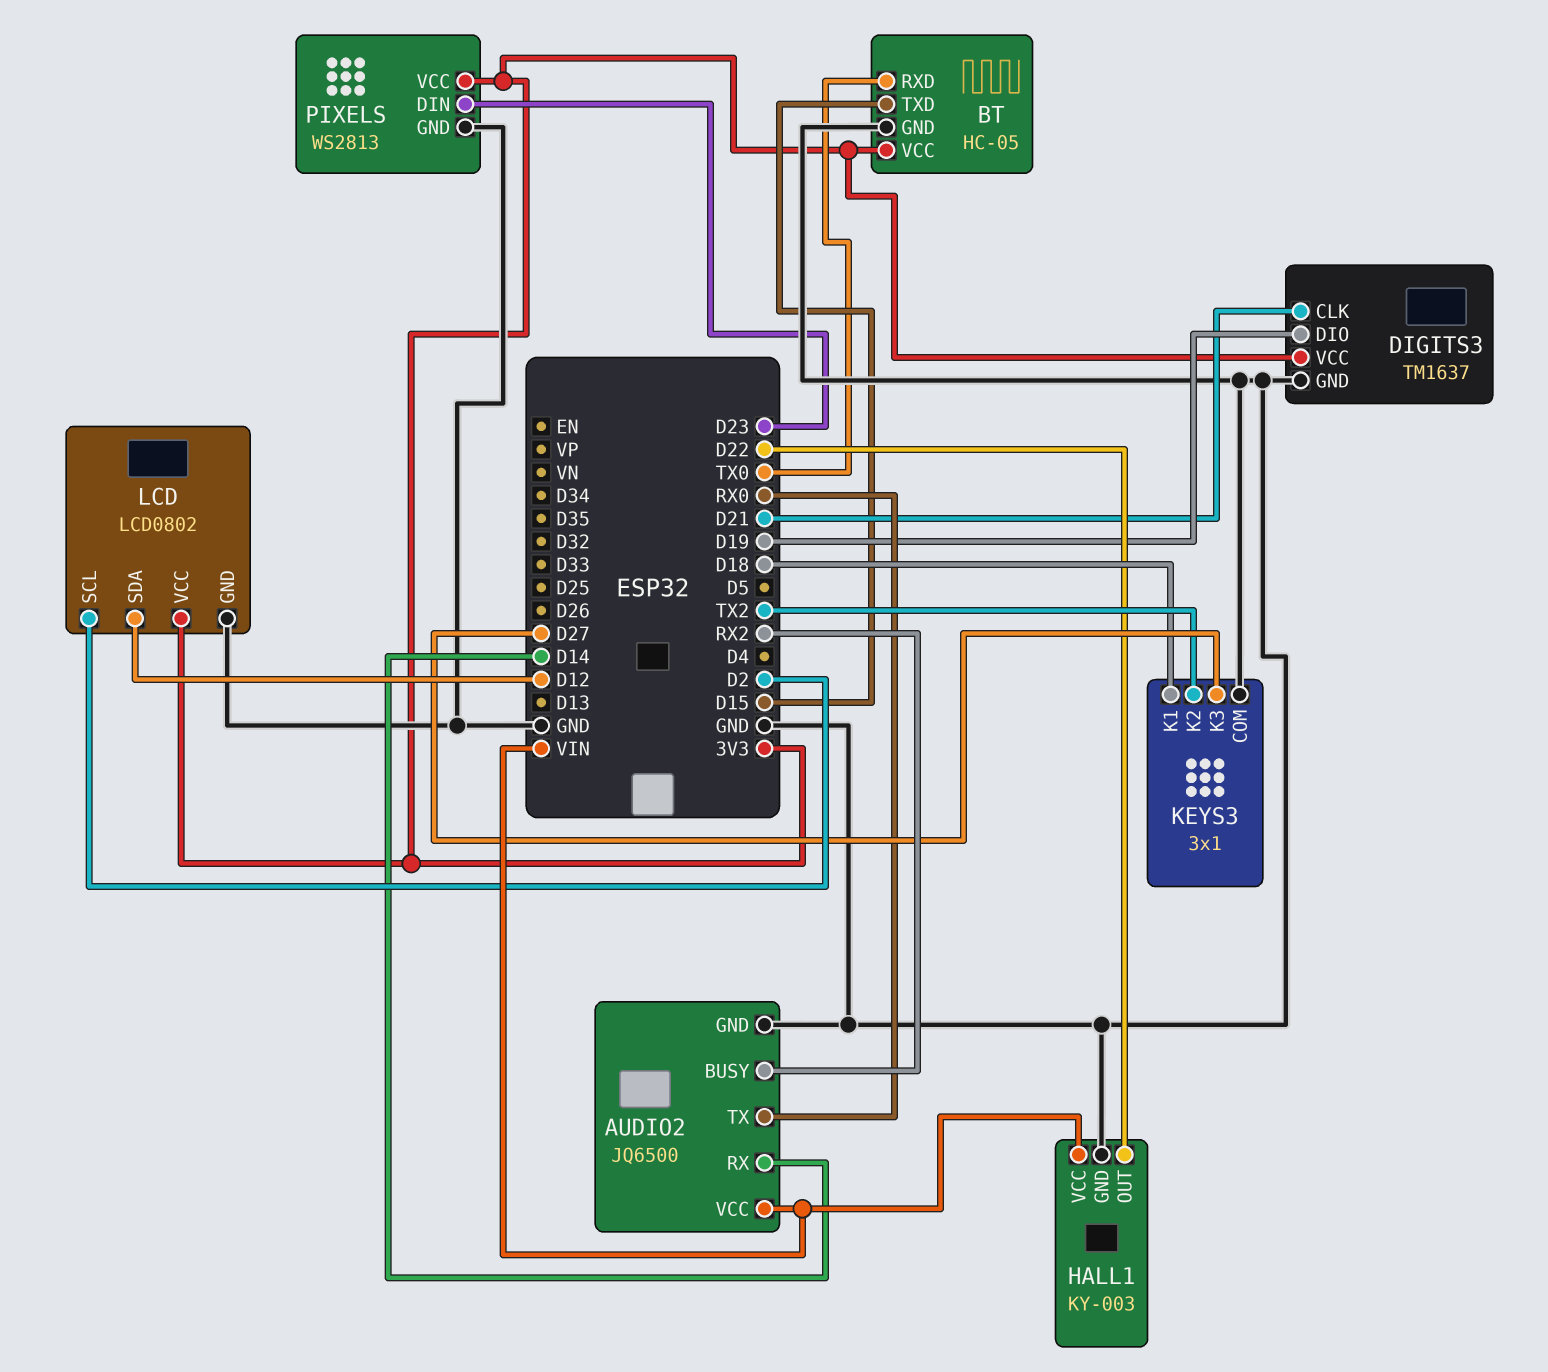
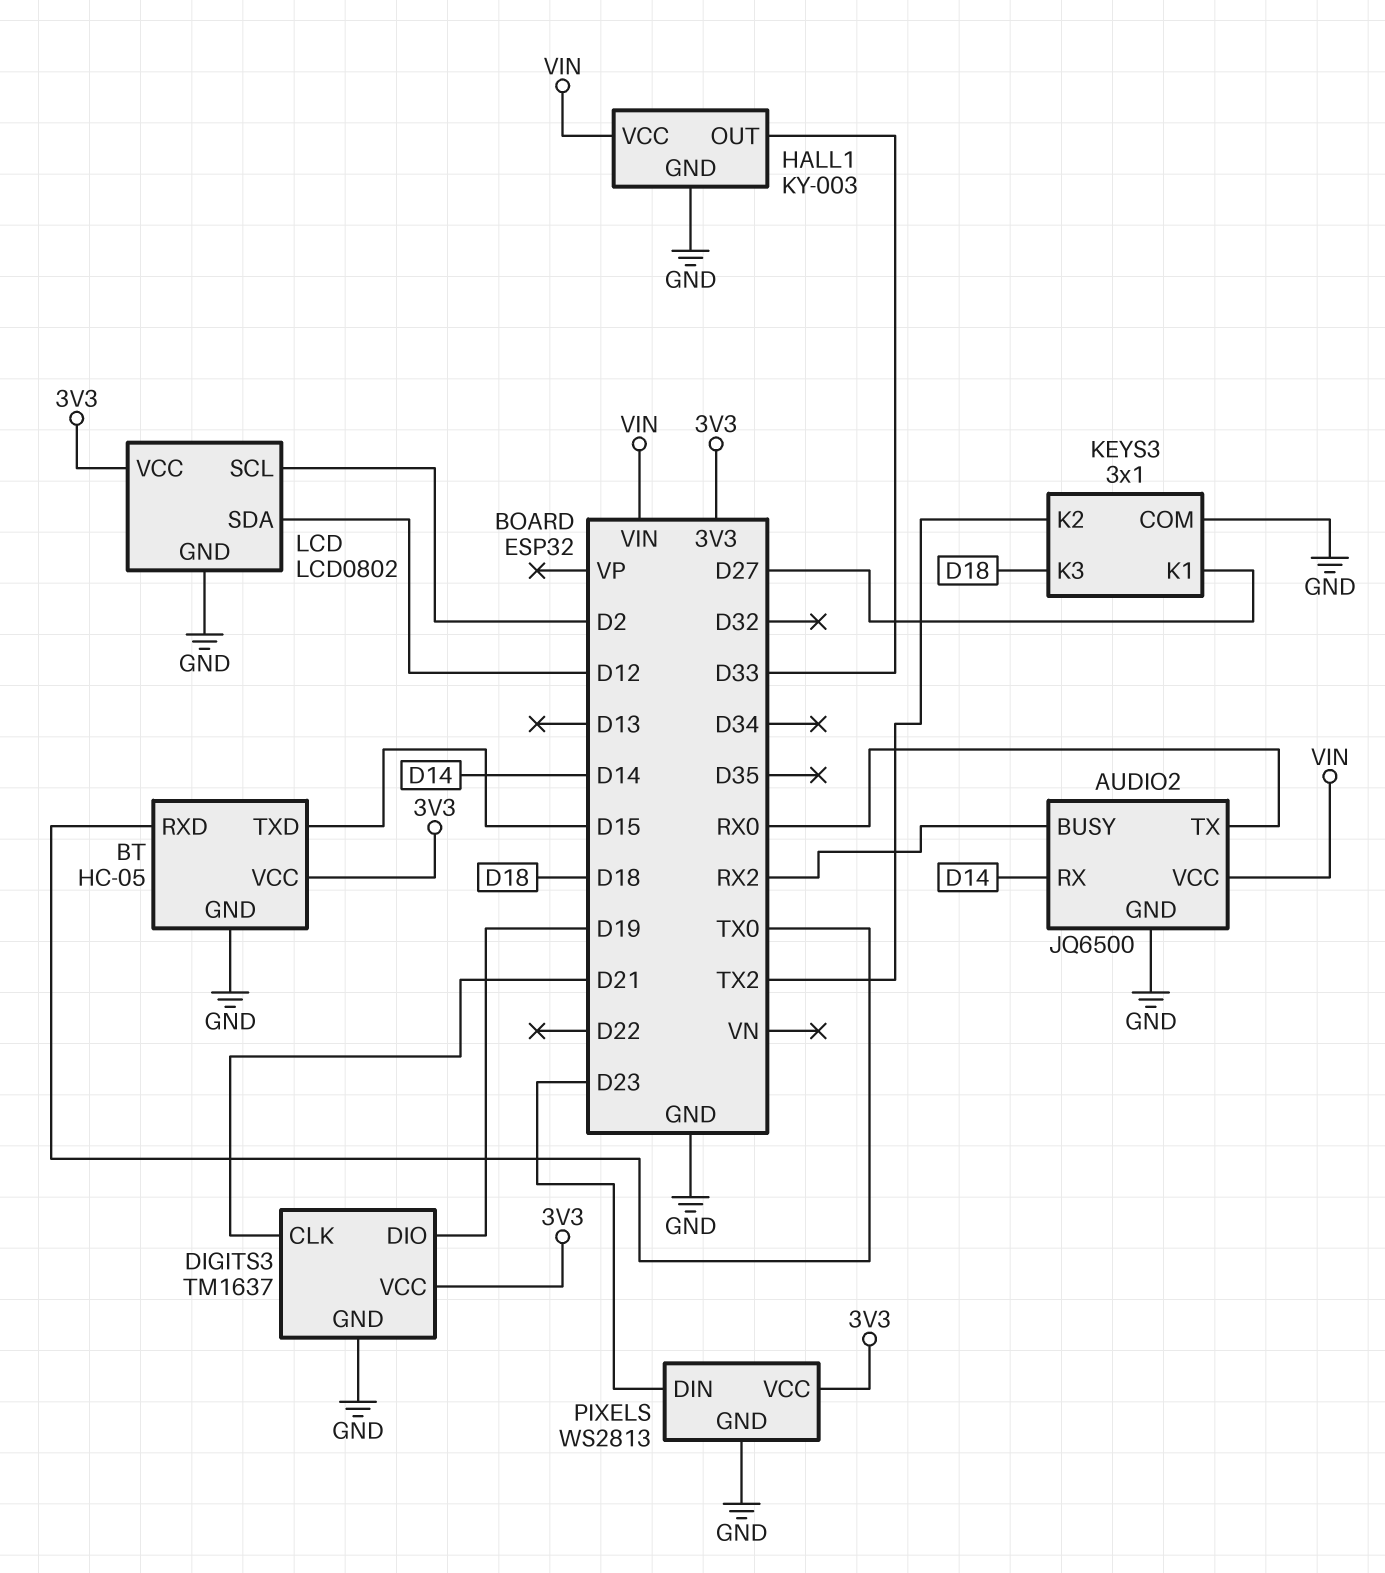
HALL1 pin OUT: D22 -> D33
KEYS3 pin K1: D18 -> D27
KEYS3 pin K3: D27 -> D18

